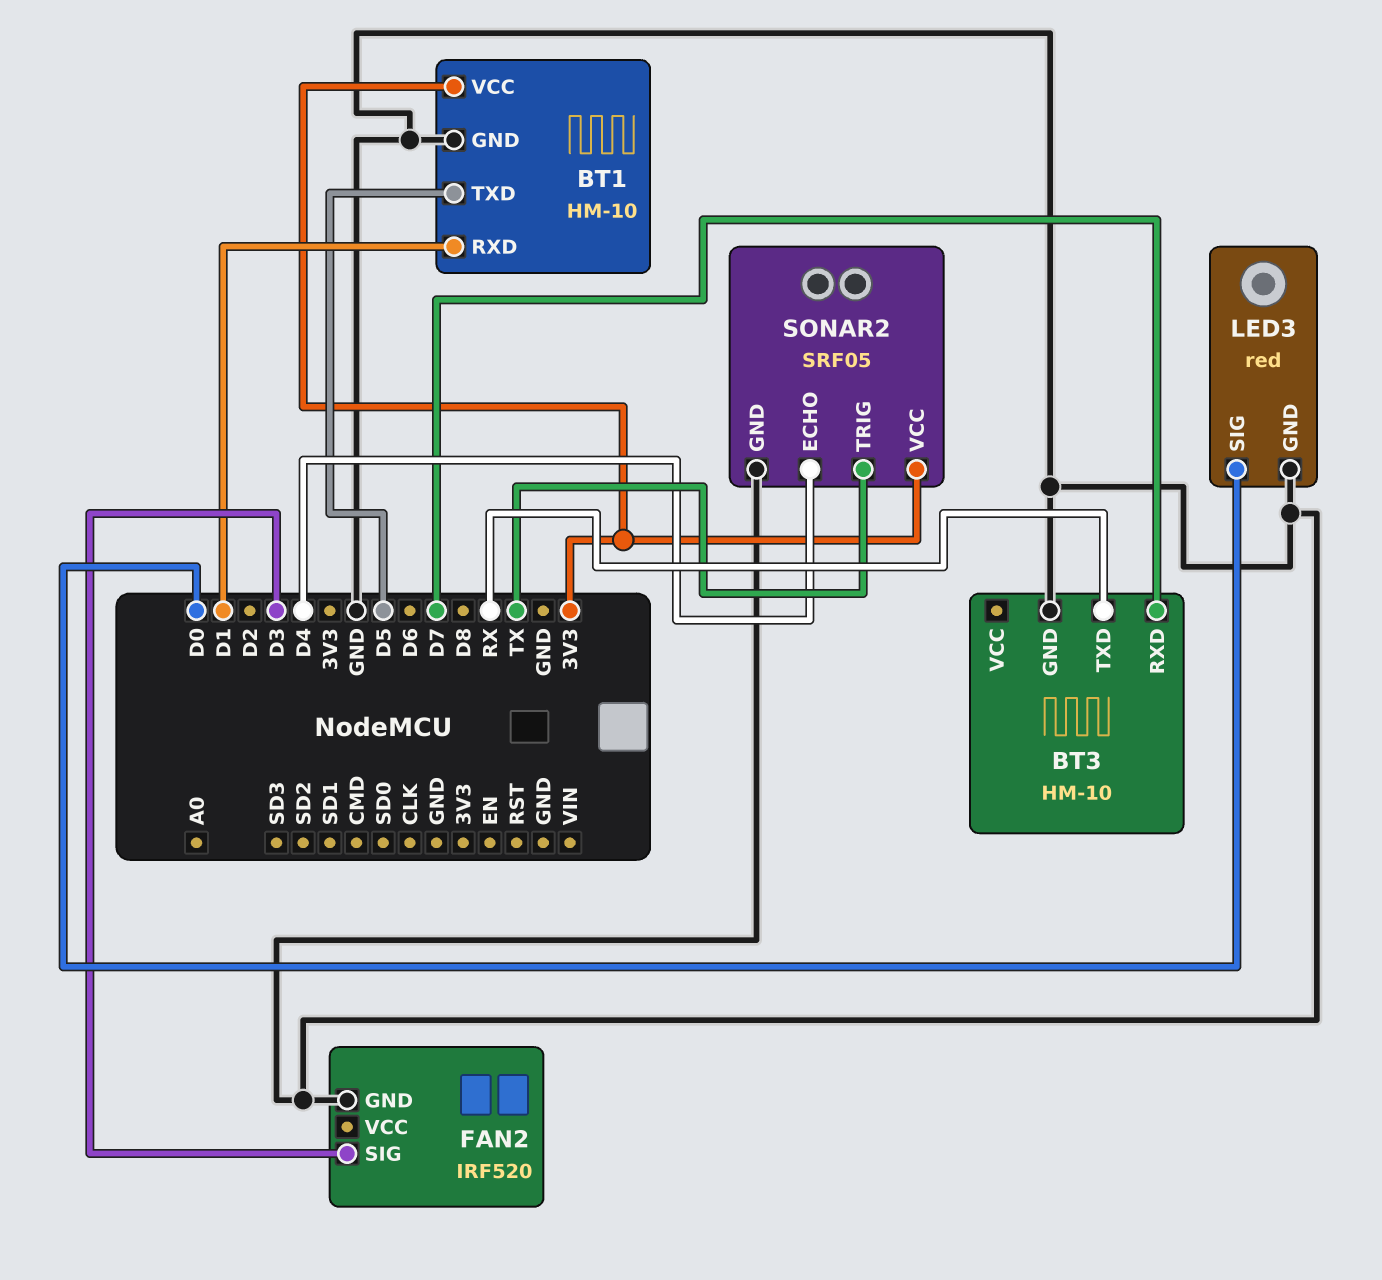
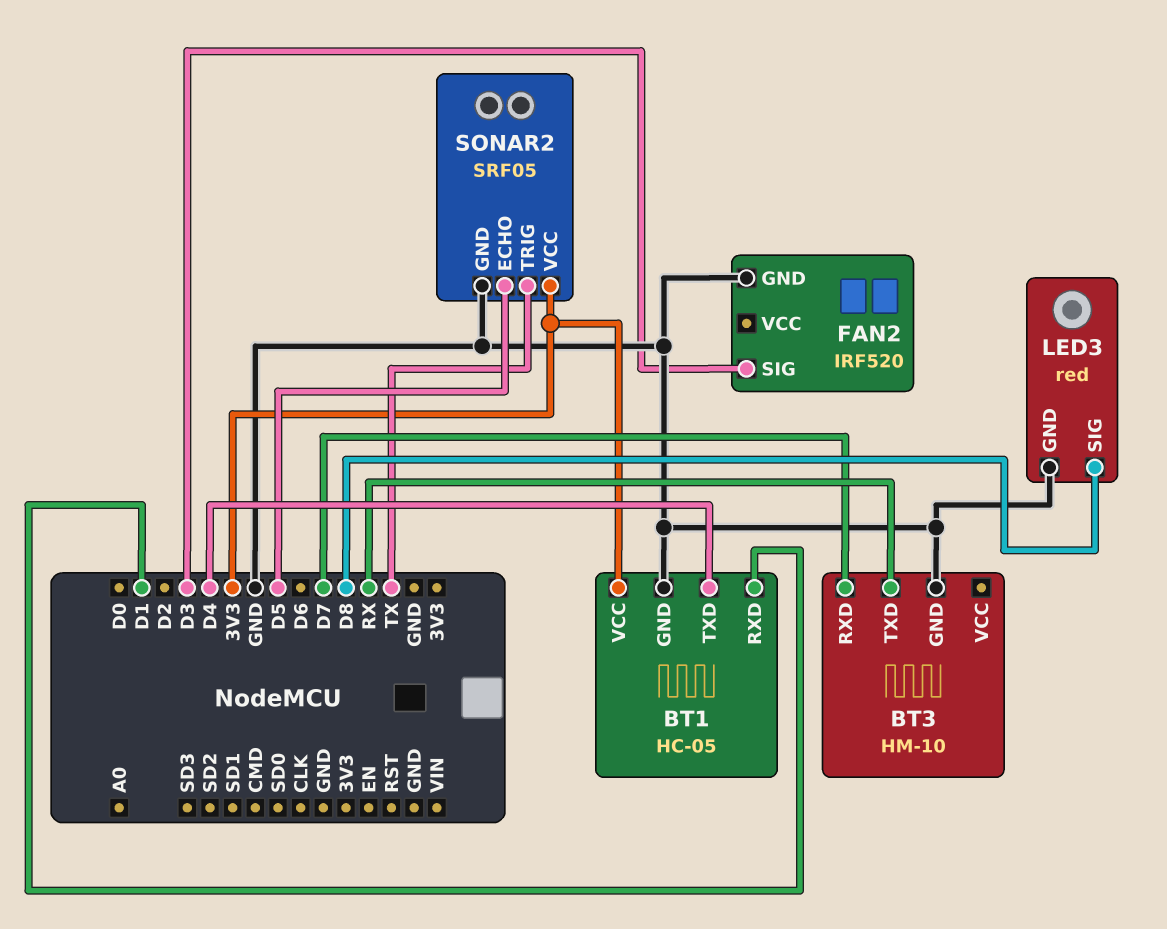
BT1: HM-10 -> HC-05
BT1 pin TXD: D5 -> D4
LED3 pin SIG: D0 -> D8
SONAR2 pin ECHO: D4 -> D5

